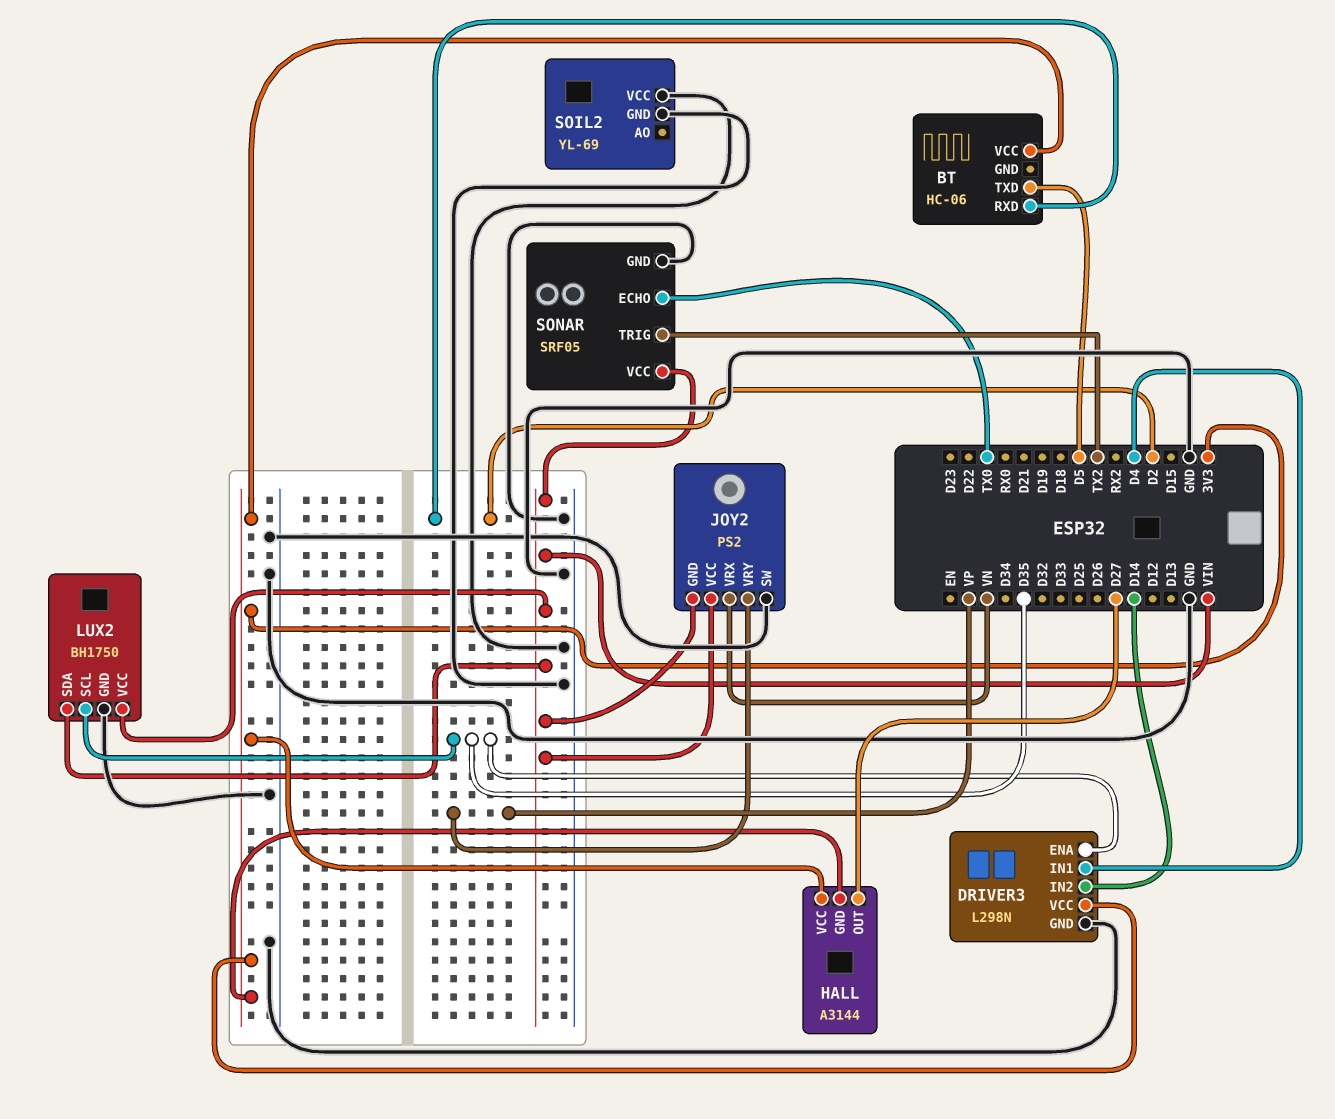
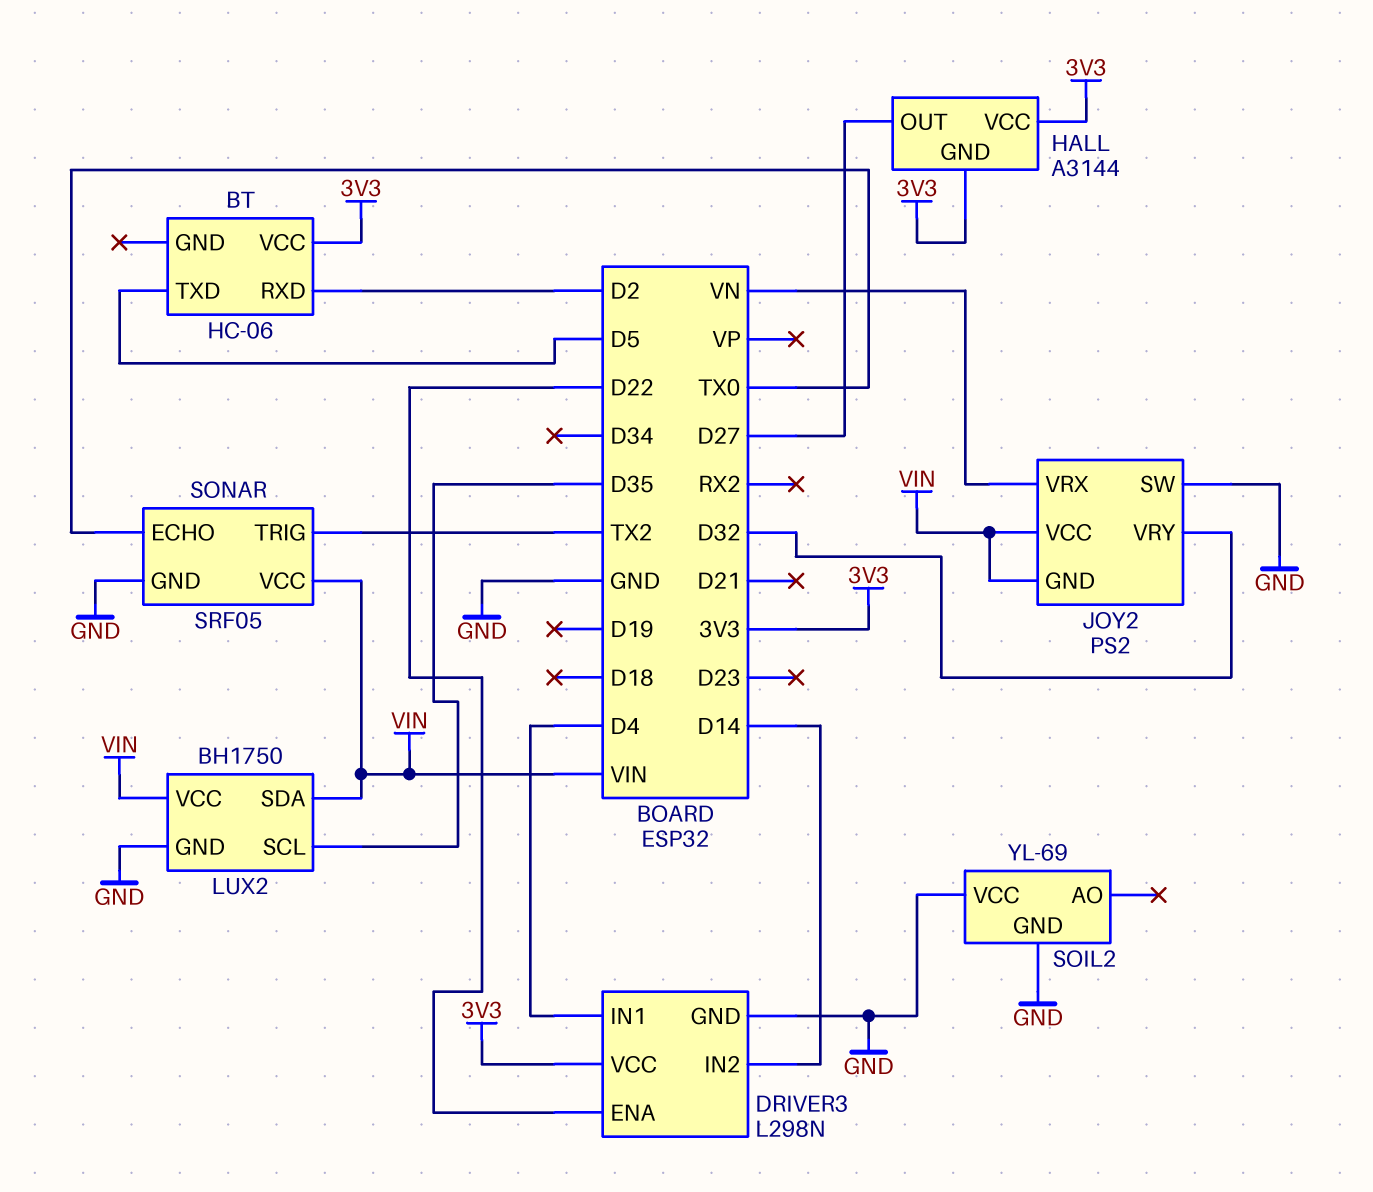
DRIVER3 pin ENA: D35 -> D22
JOY2 pin VRY: VP -> D32

